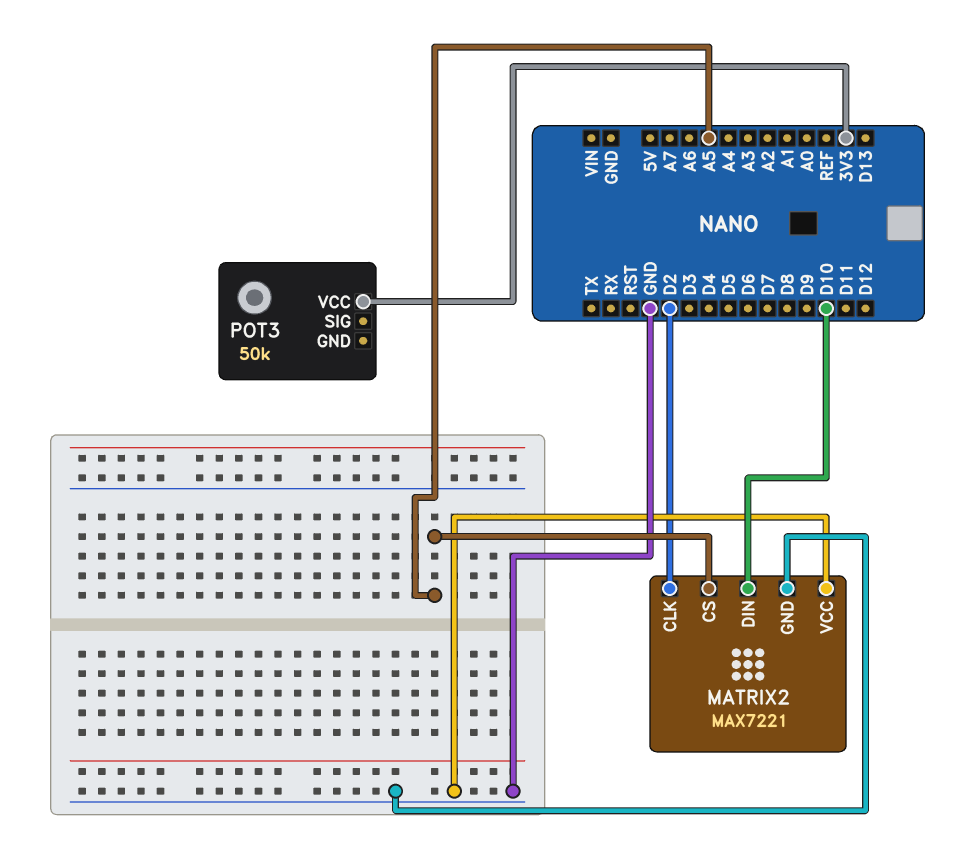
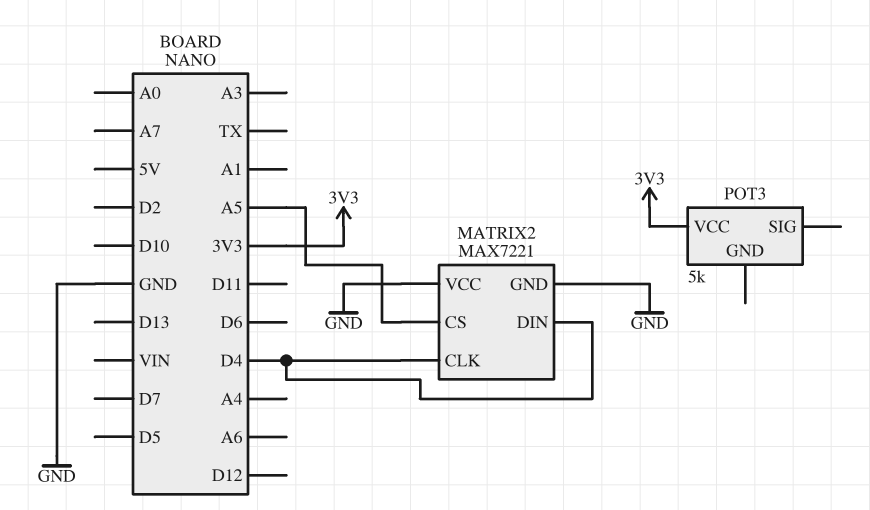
MATRIX2 pin CLK: D2 -> D4
MATRIX2 pin DIN: D10 -> D4
POT3: 50k -> 5k

